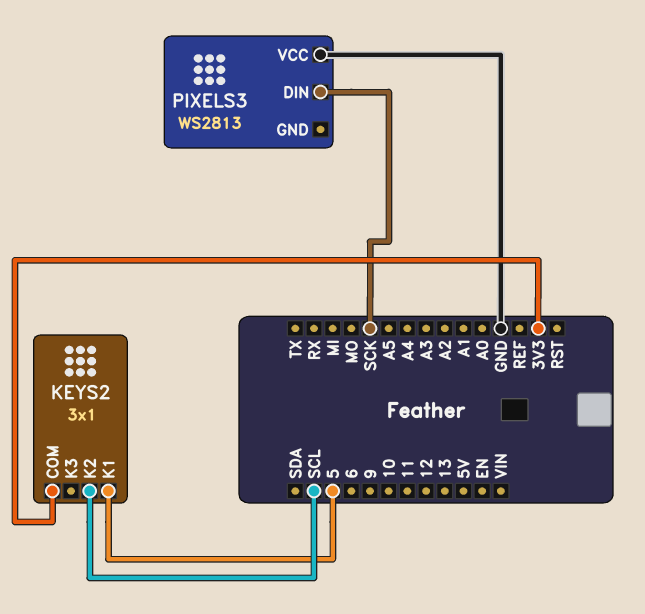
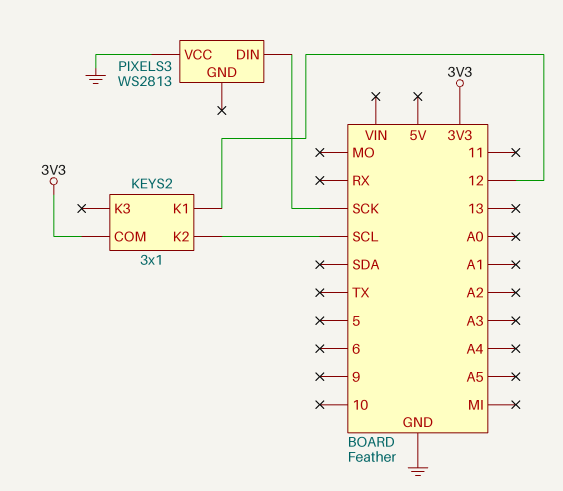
KEYS2 pin K1: 5 -> 12

